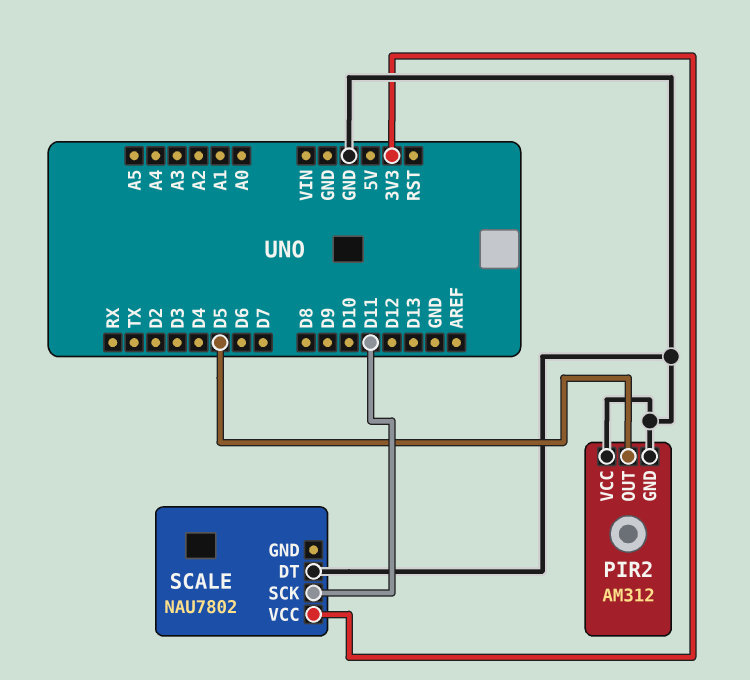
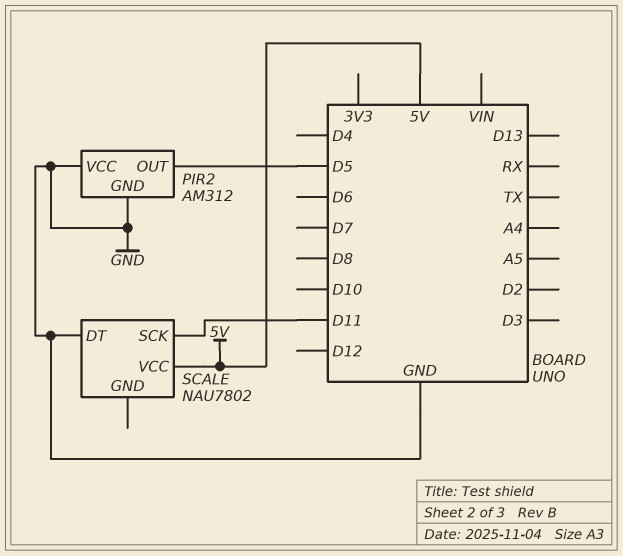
SCALE pin VCC: 3V3 -> 5V

